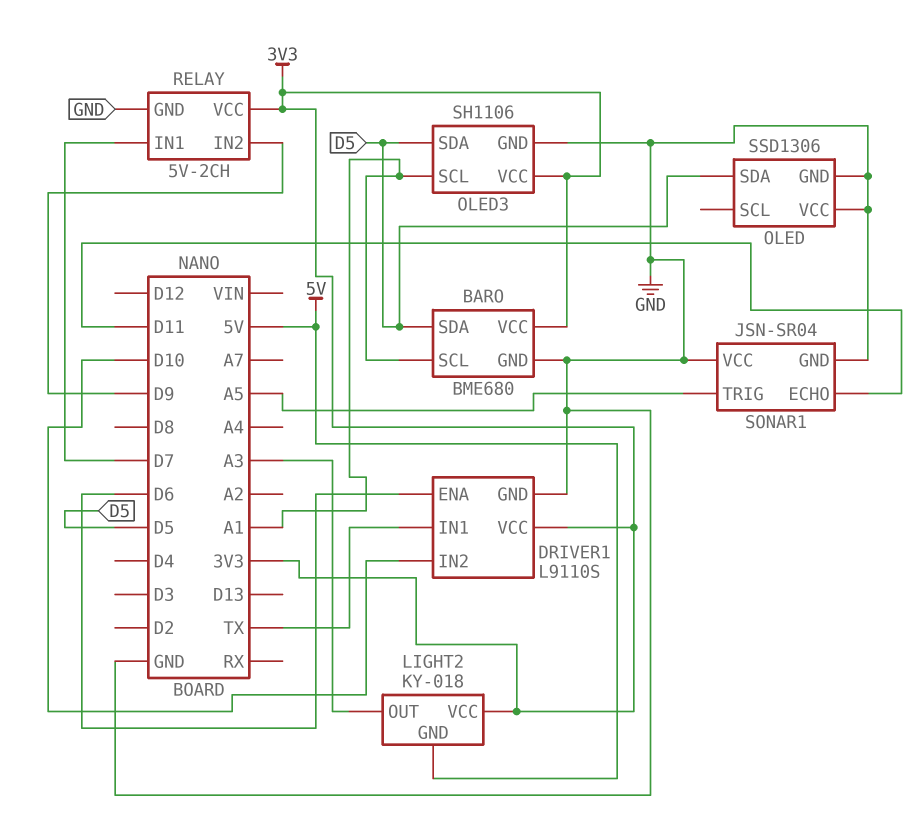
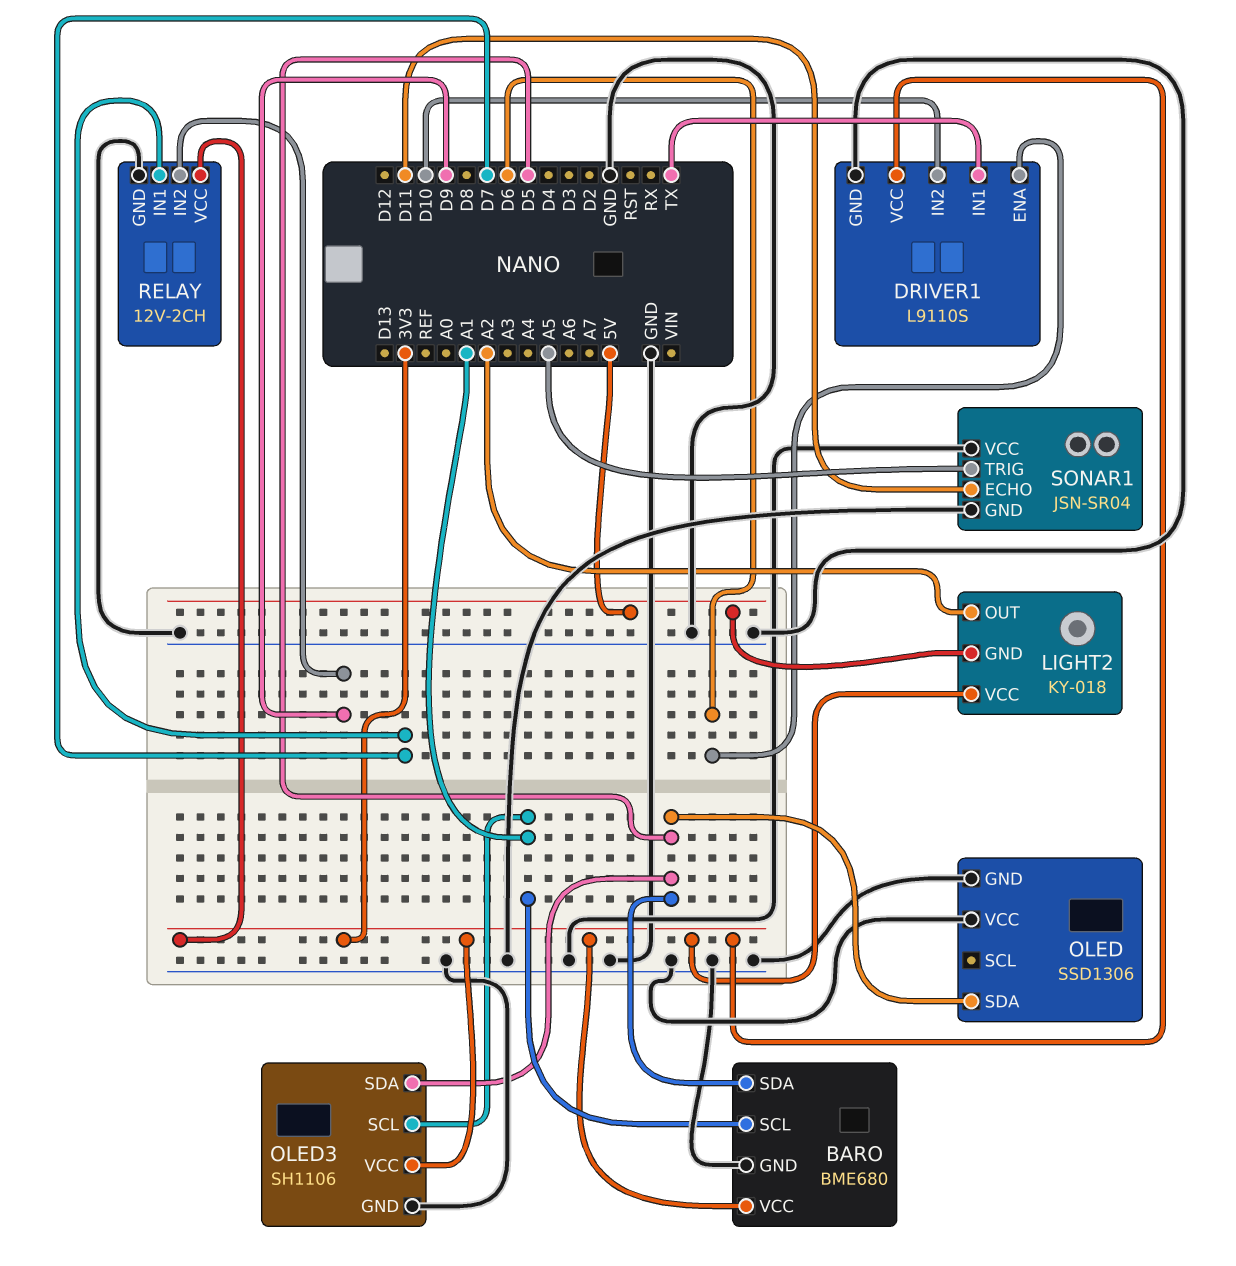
LIGHT2 pin OUT: A3 -> A2
RELAY: 5V-2CH -> 12V-2CH

